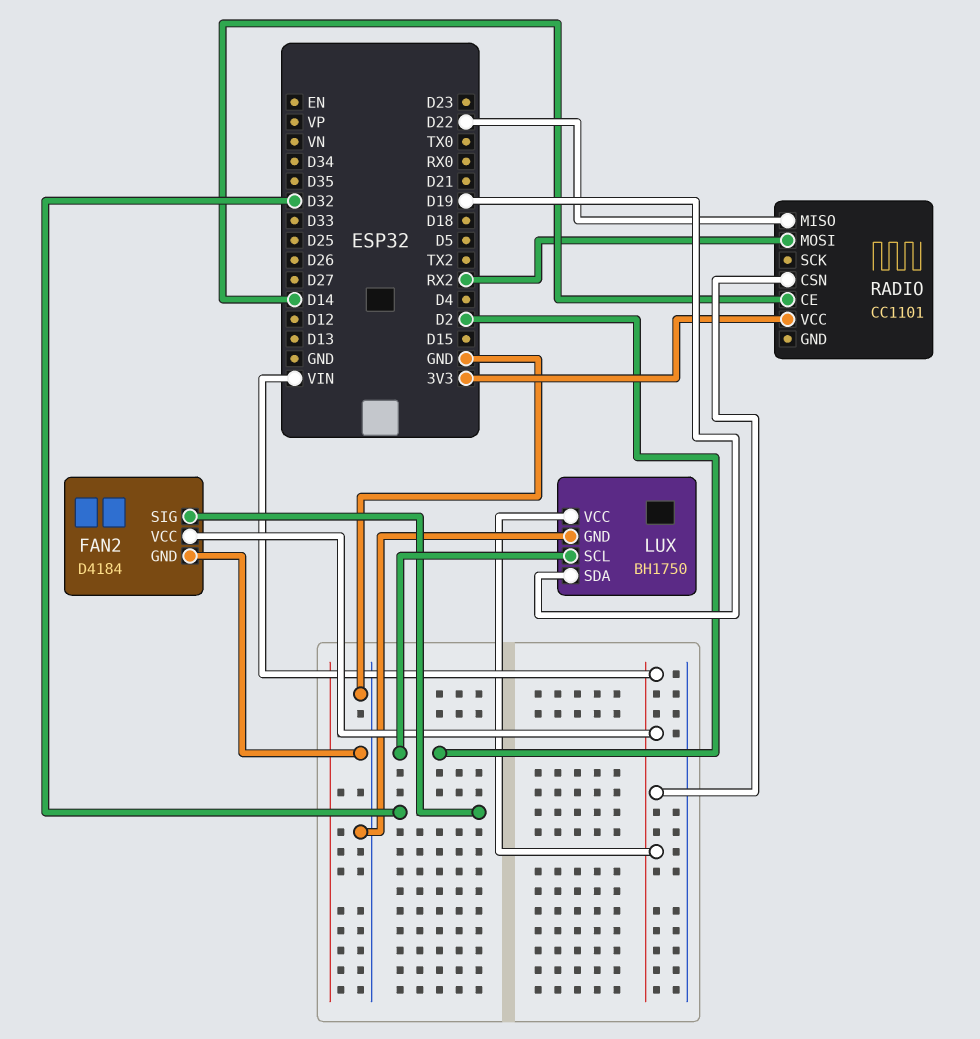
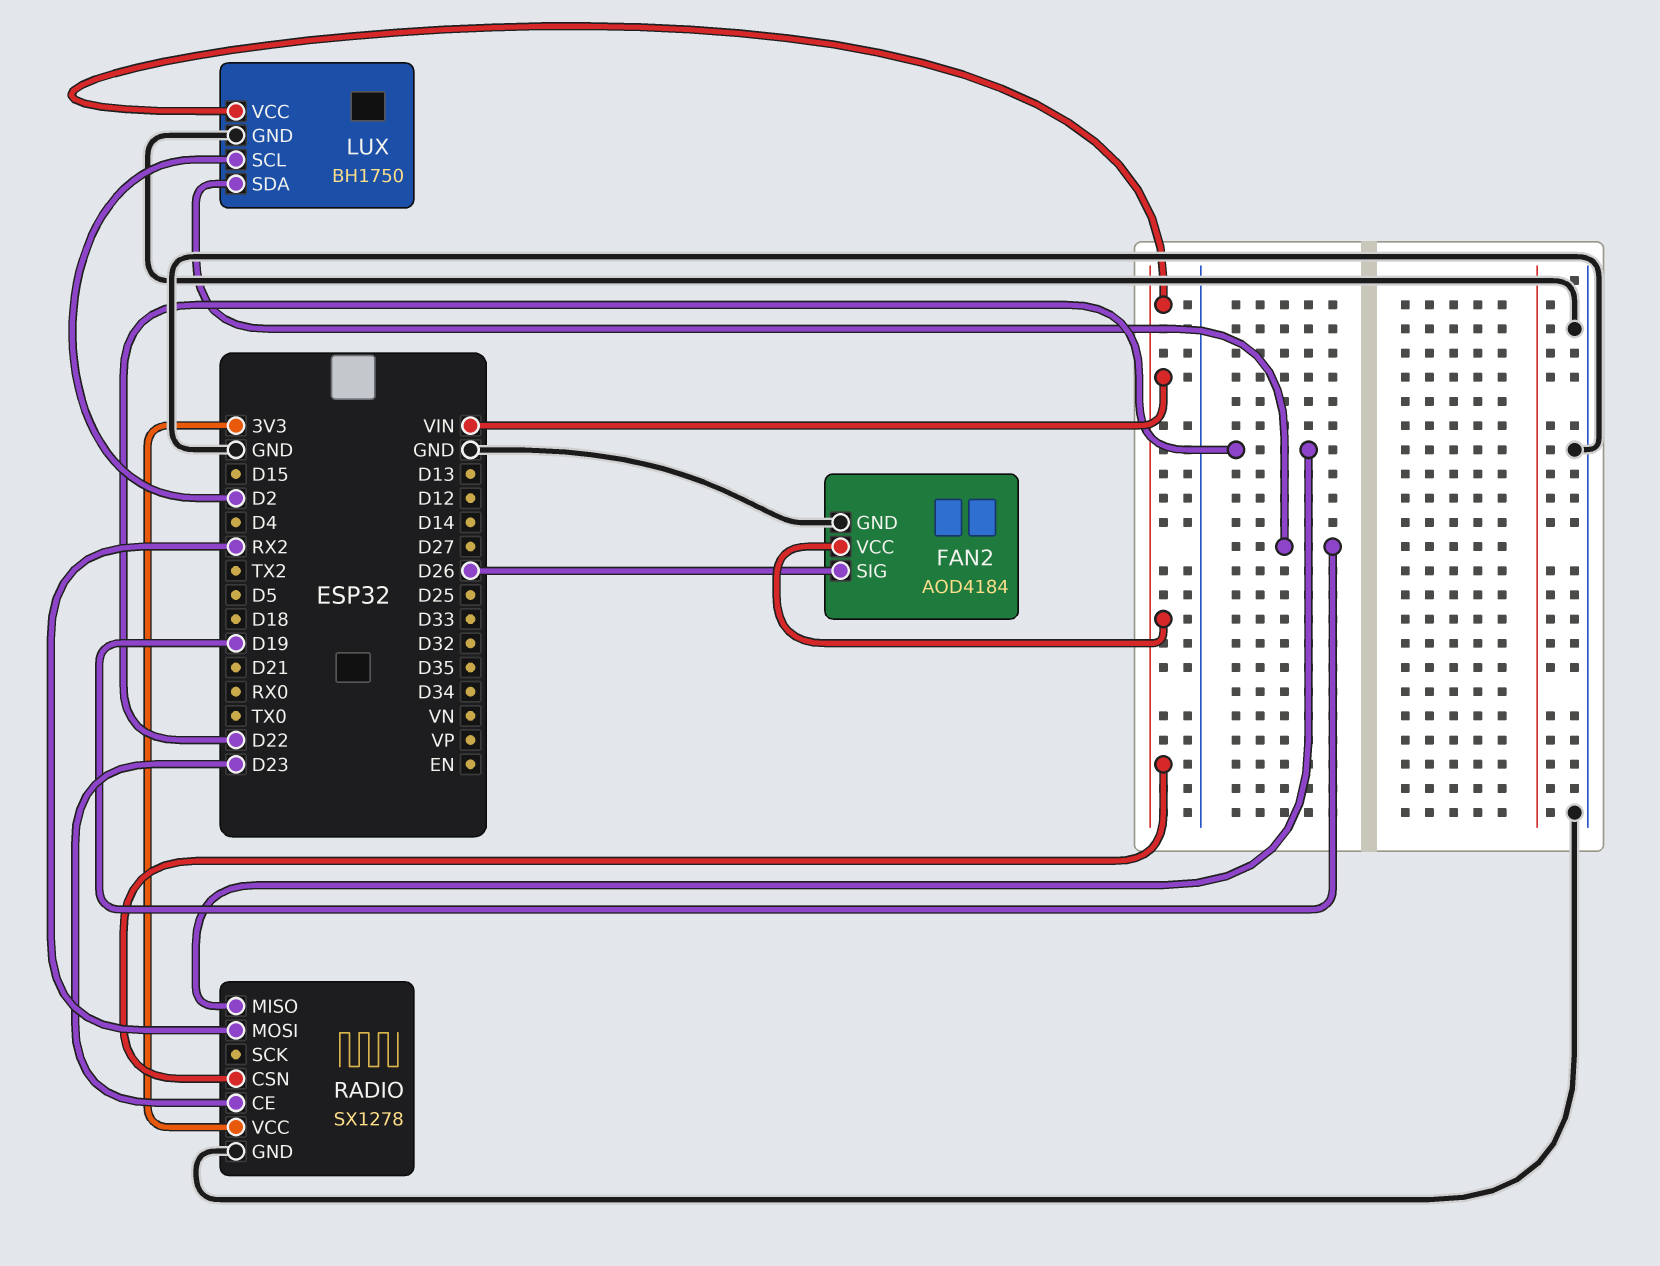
FAN2: D4184 -> AOD4184
FAN2 pin SIG: D32 -> D26
RADIO: CC1101 -> SX1278
RADIO pin CE: D14 -> D23
RADIO pin GND: none -> GND

